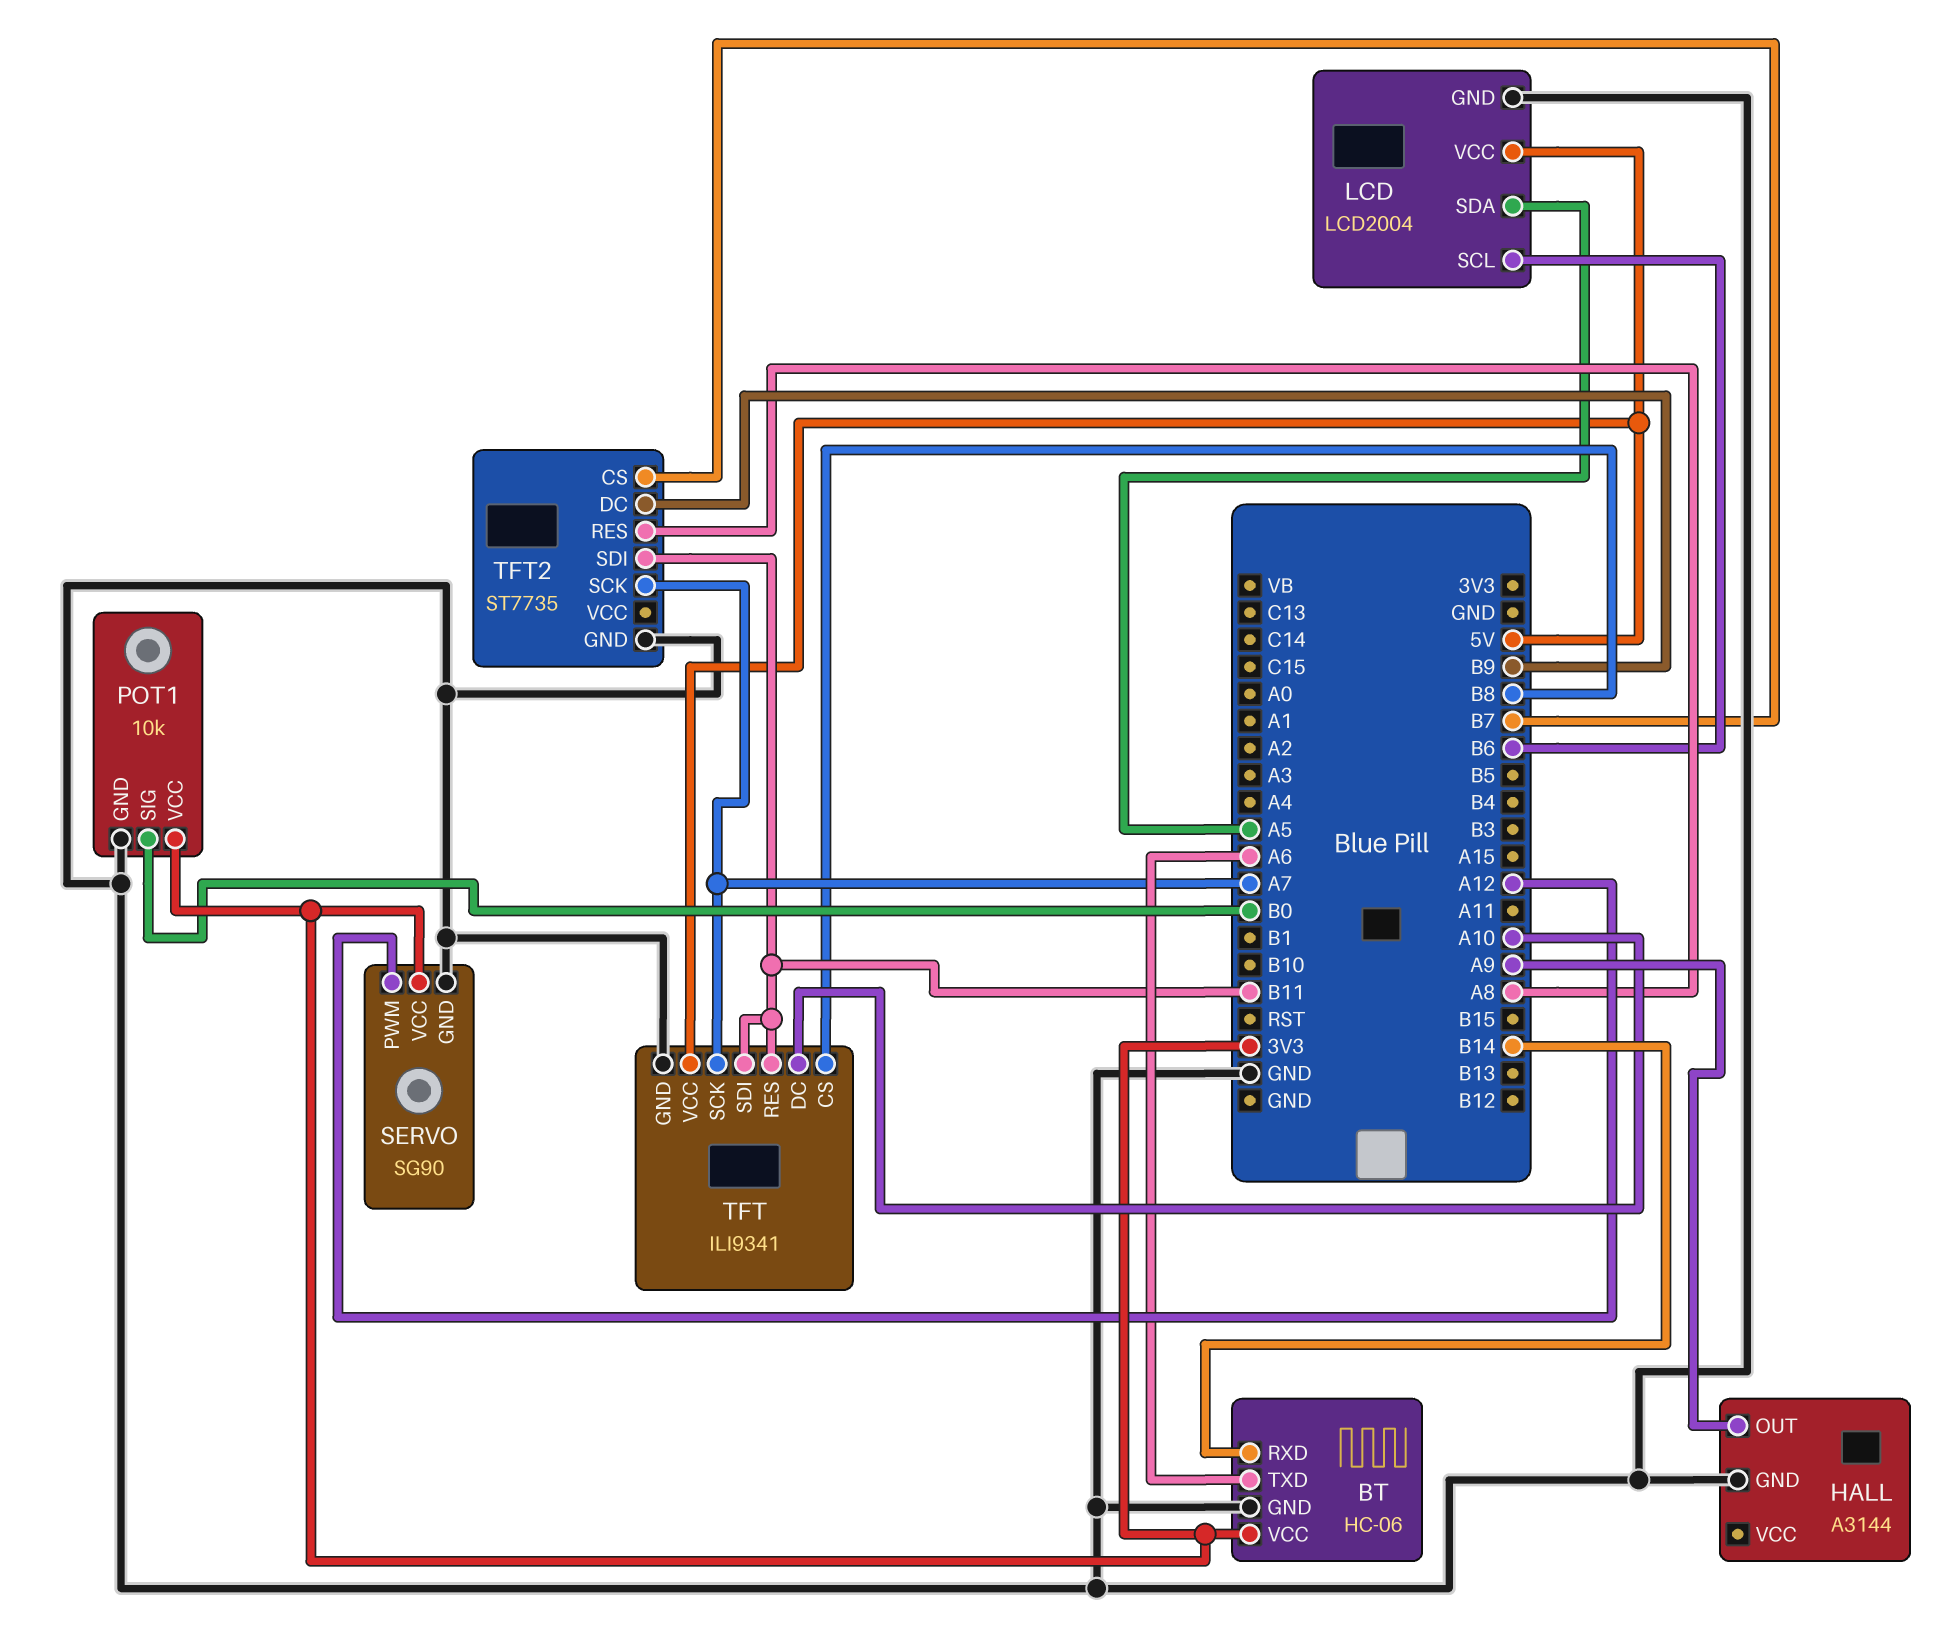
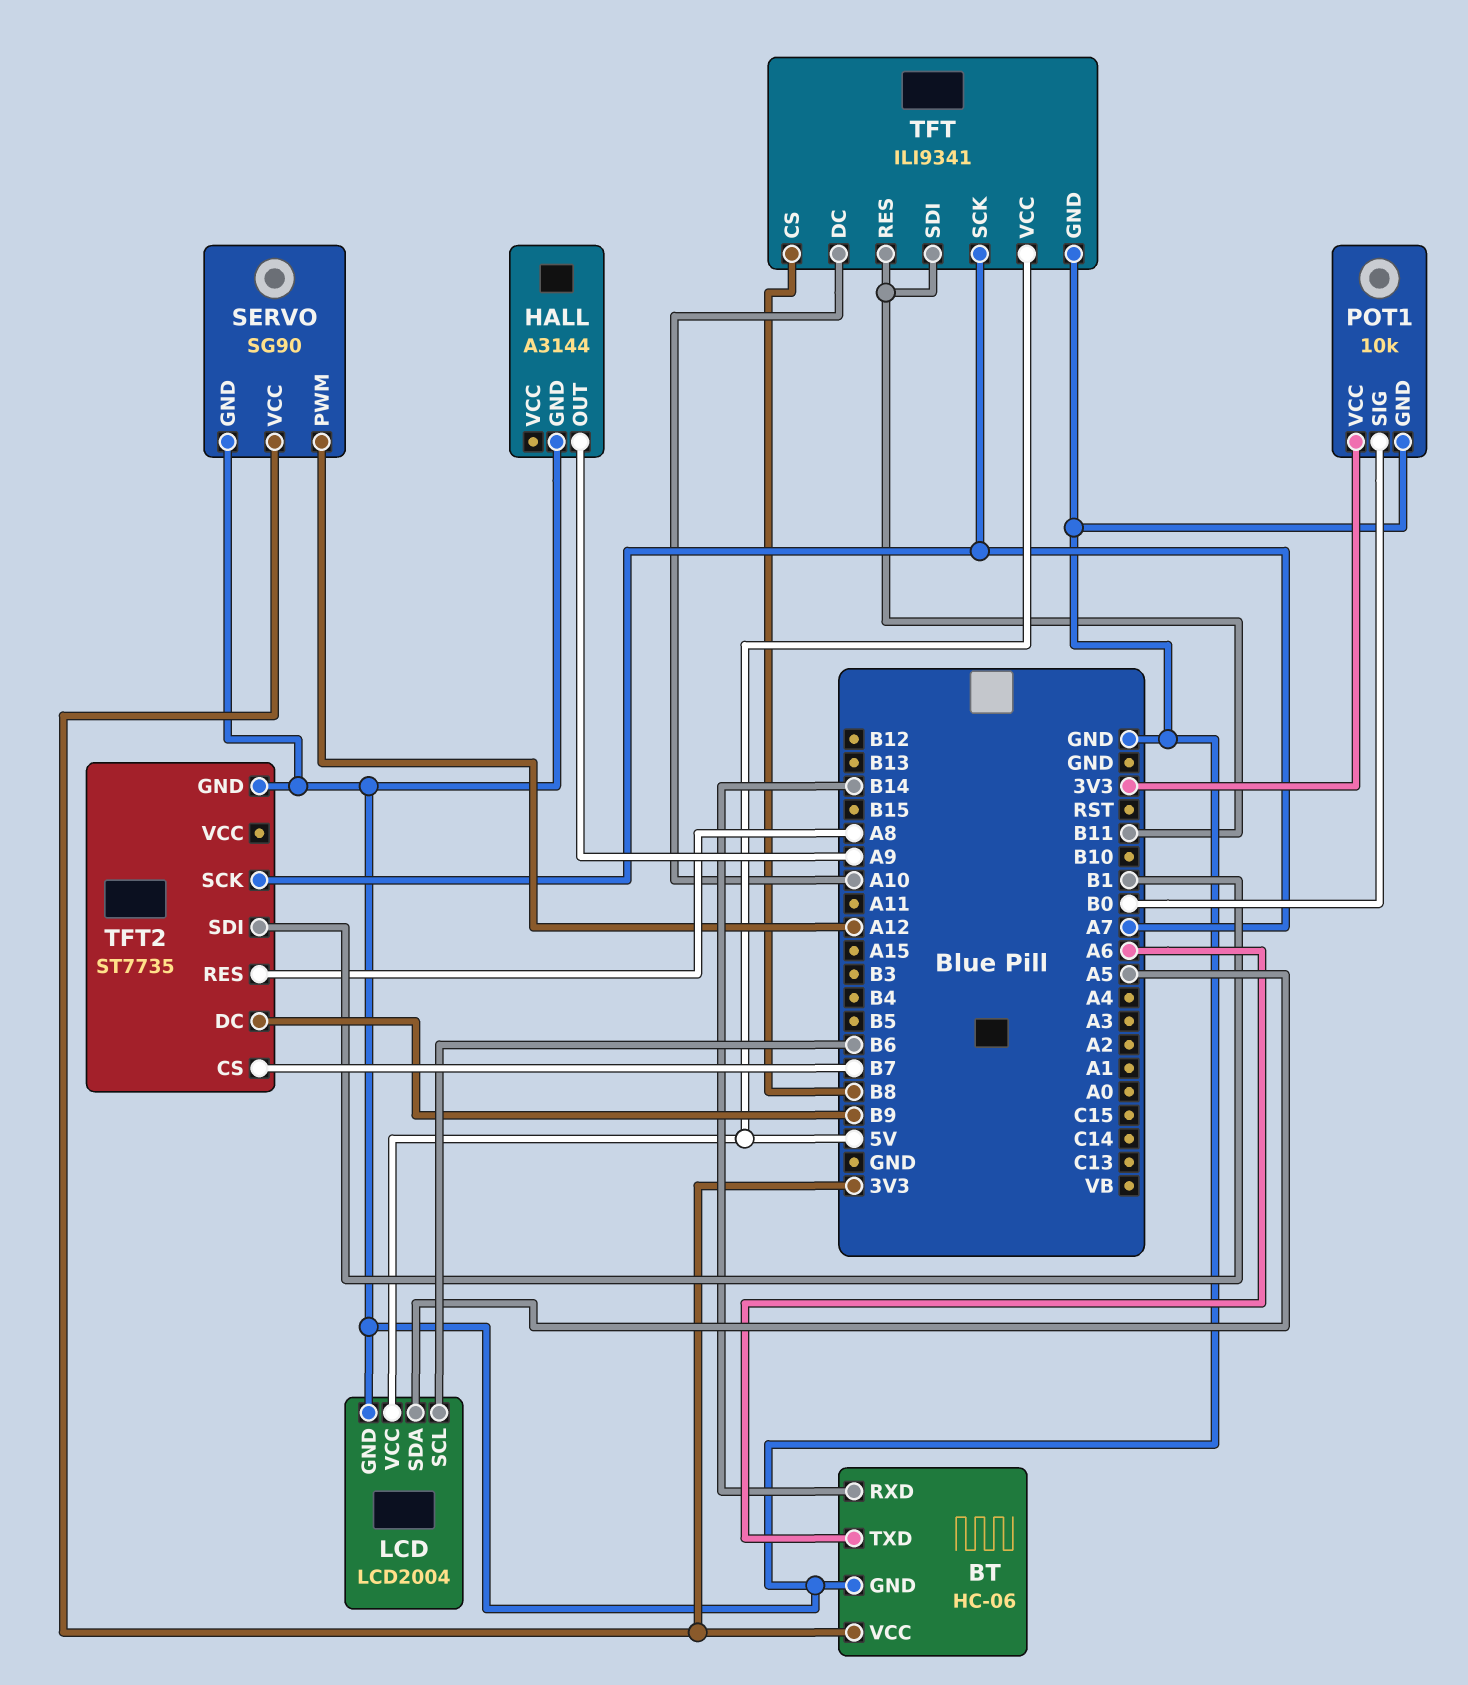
TFT2 pin SDI: B11 -> B1

